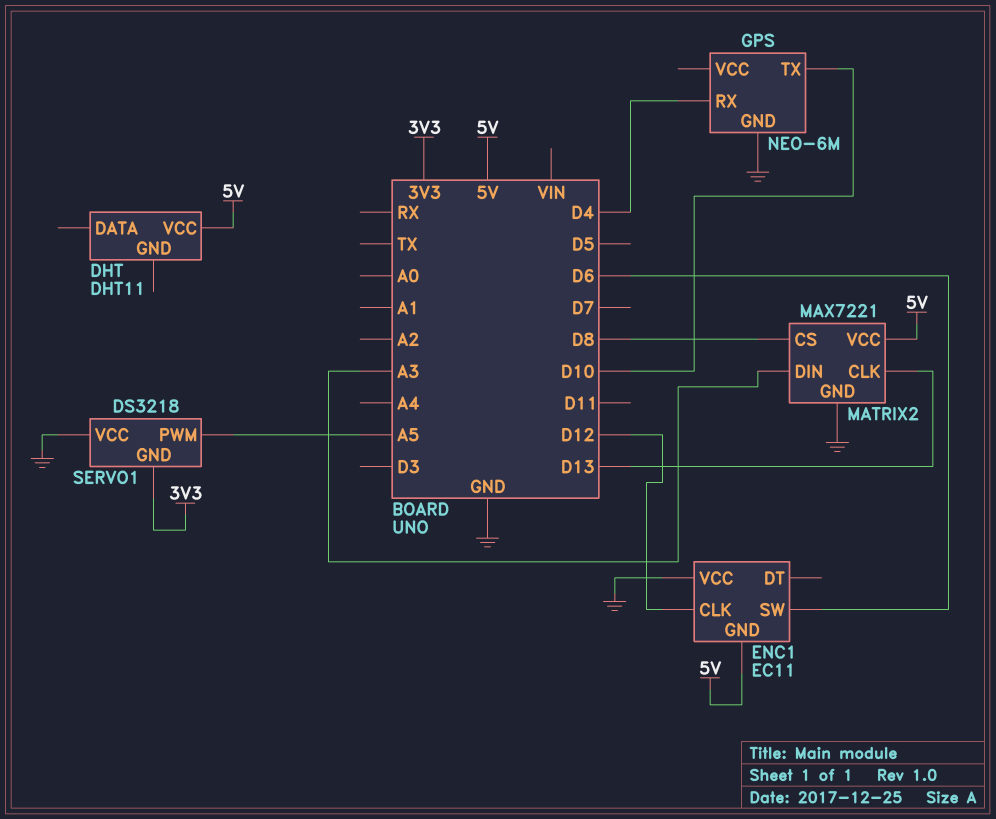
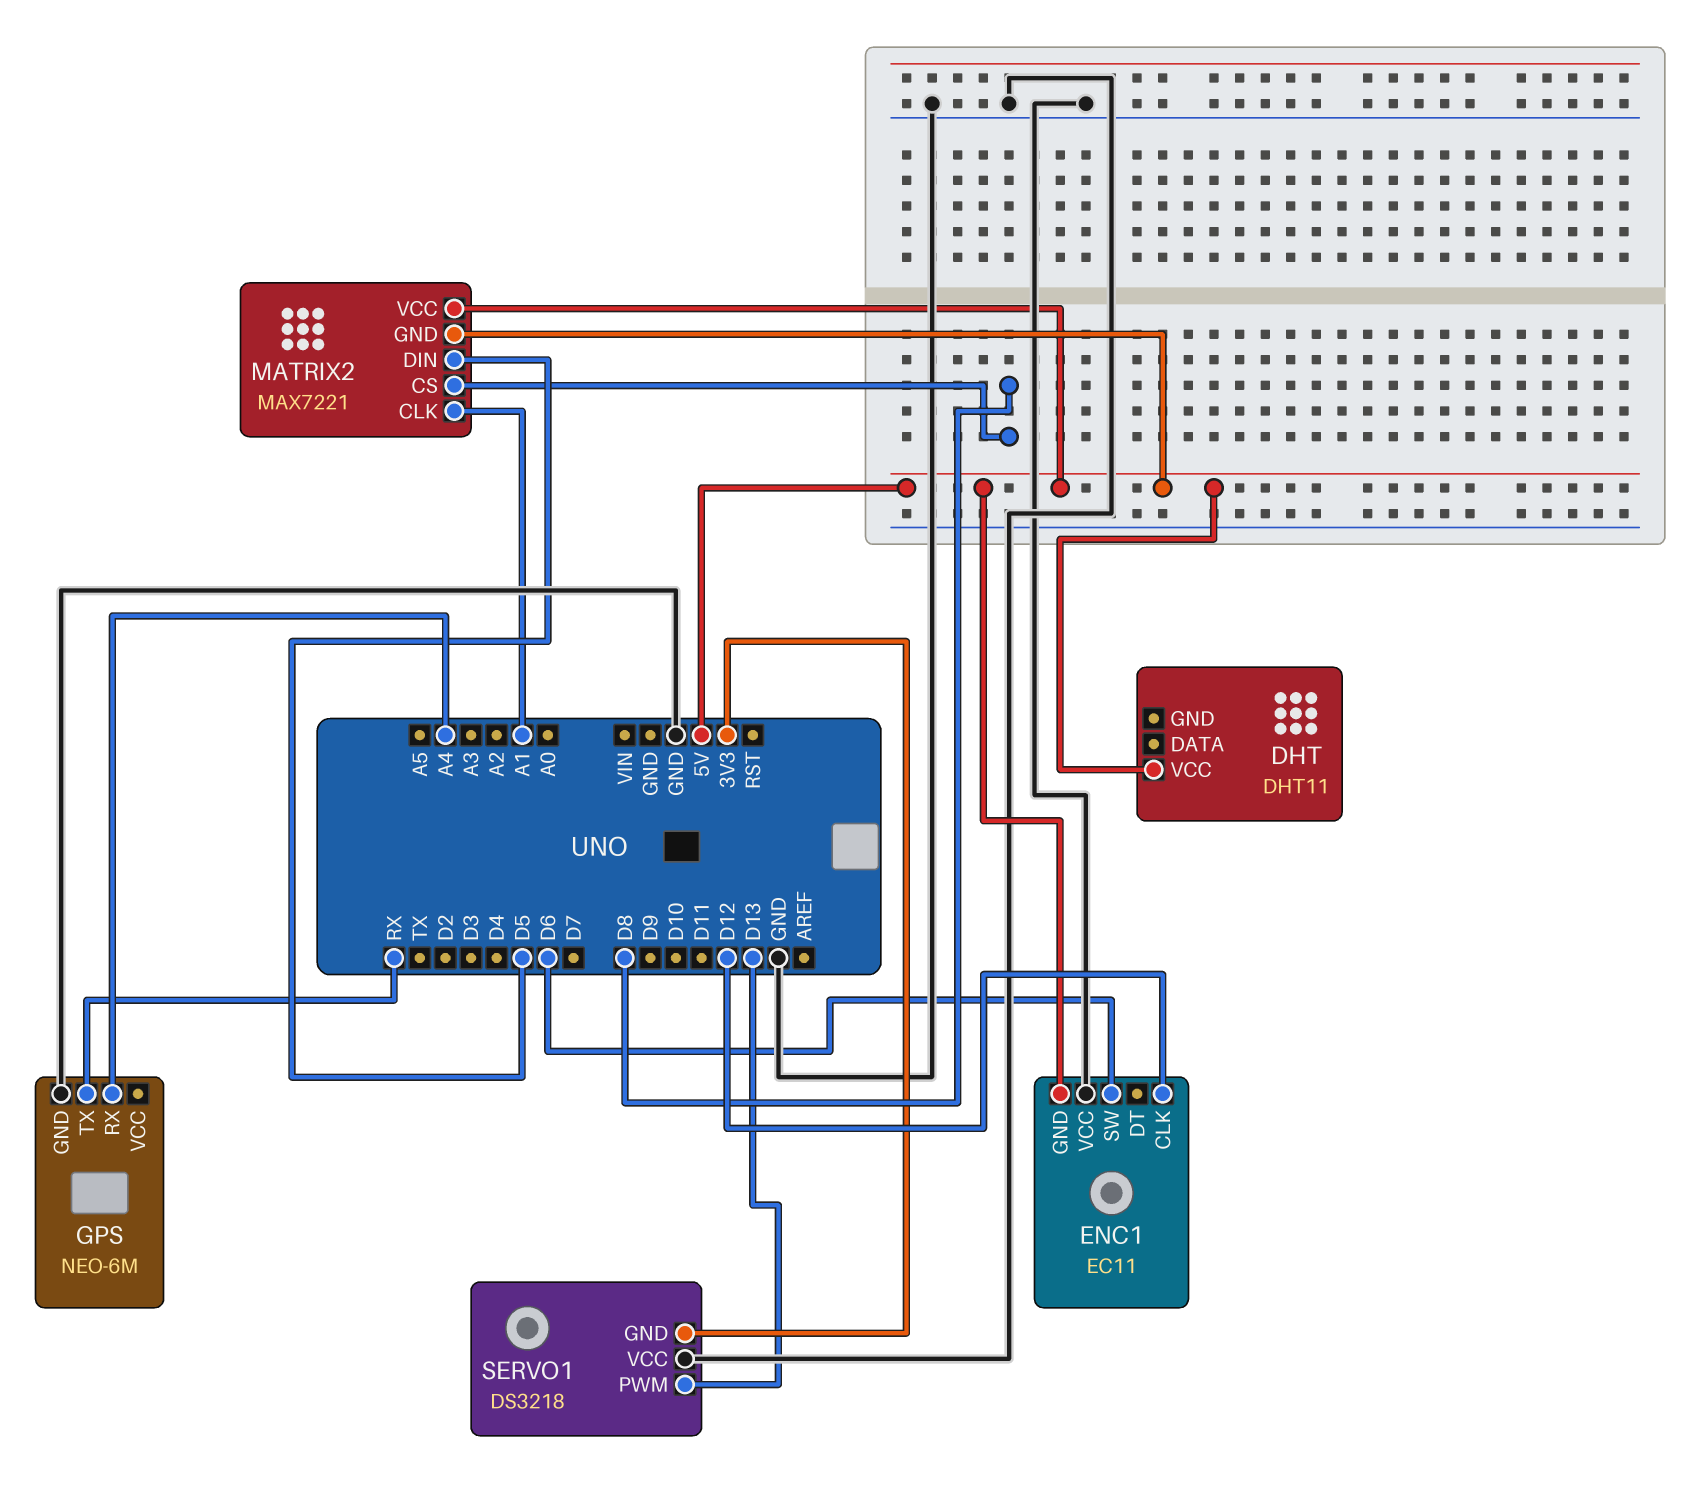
GPS pin RX: D4 -> A4
GPS pin TX: D10 -> RX
MATRIX2 pin CLK: D13 -> A1
MATRIX2 pin DIN: A3 -> D5
MATRIX2 pin GND: GND -> 5V
SERVO1 pin PWM: A5 -> D13

